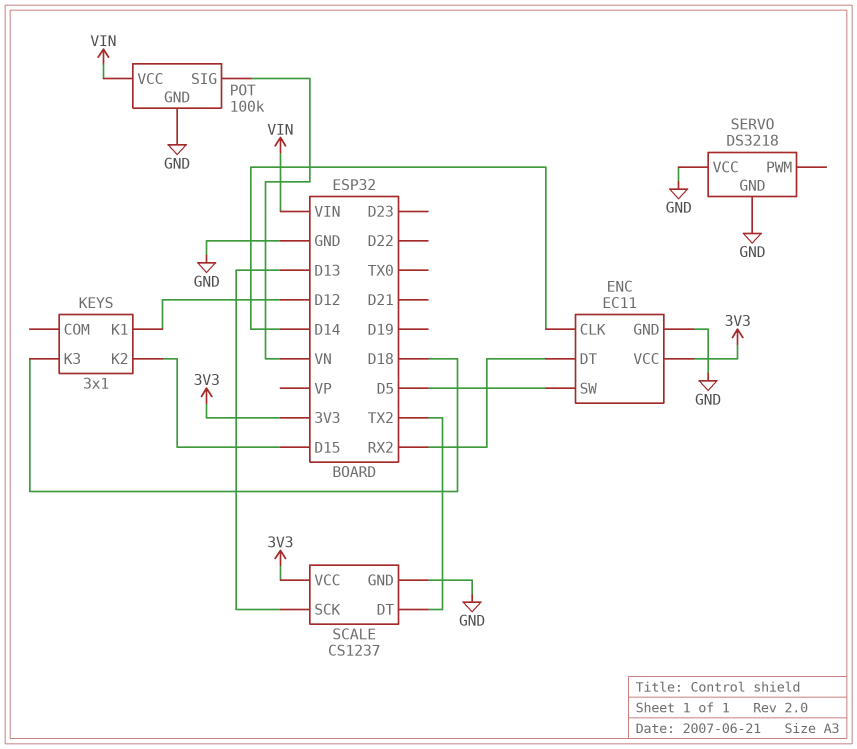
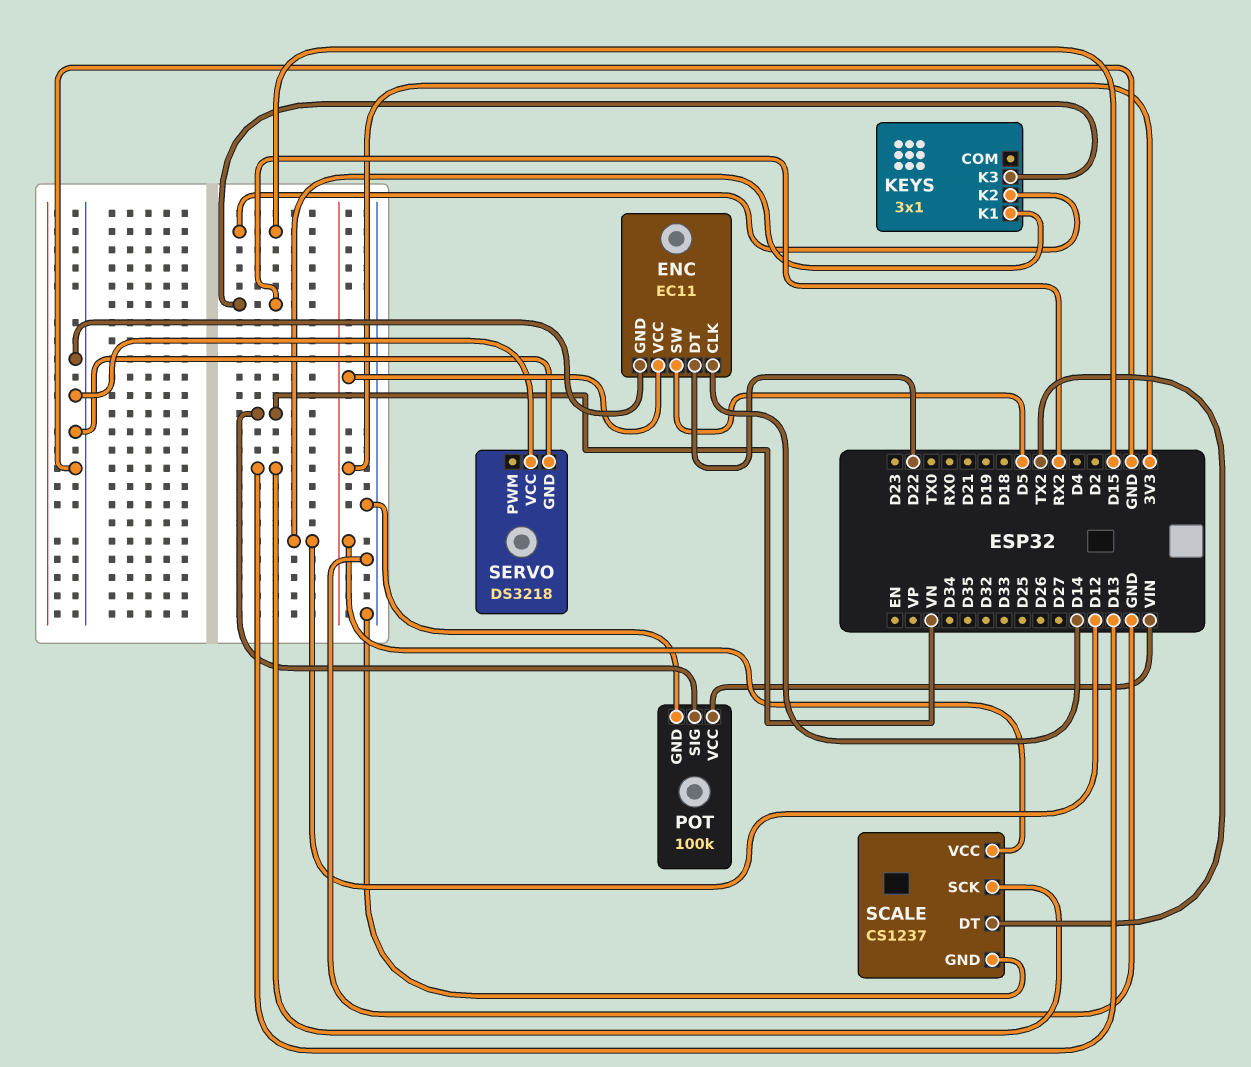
ENC pin DT: RX2 -> D22
KEYS pin K3: D18 -> RX2

